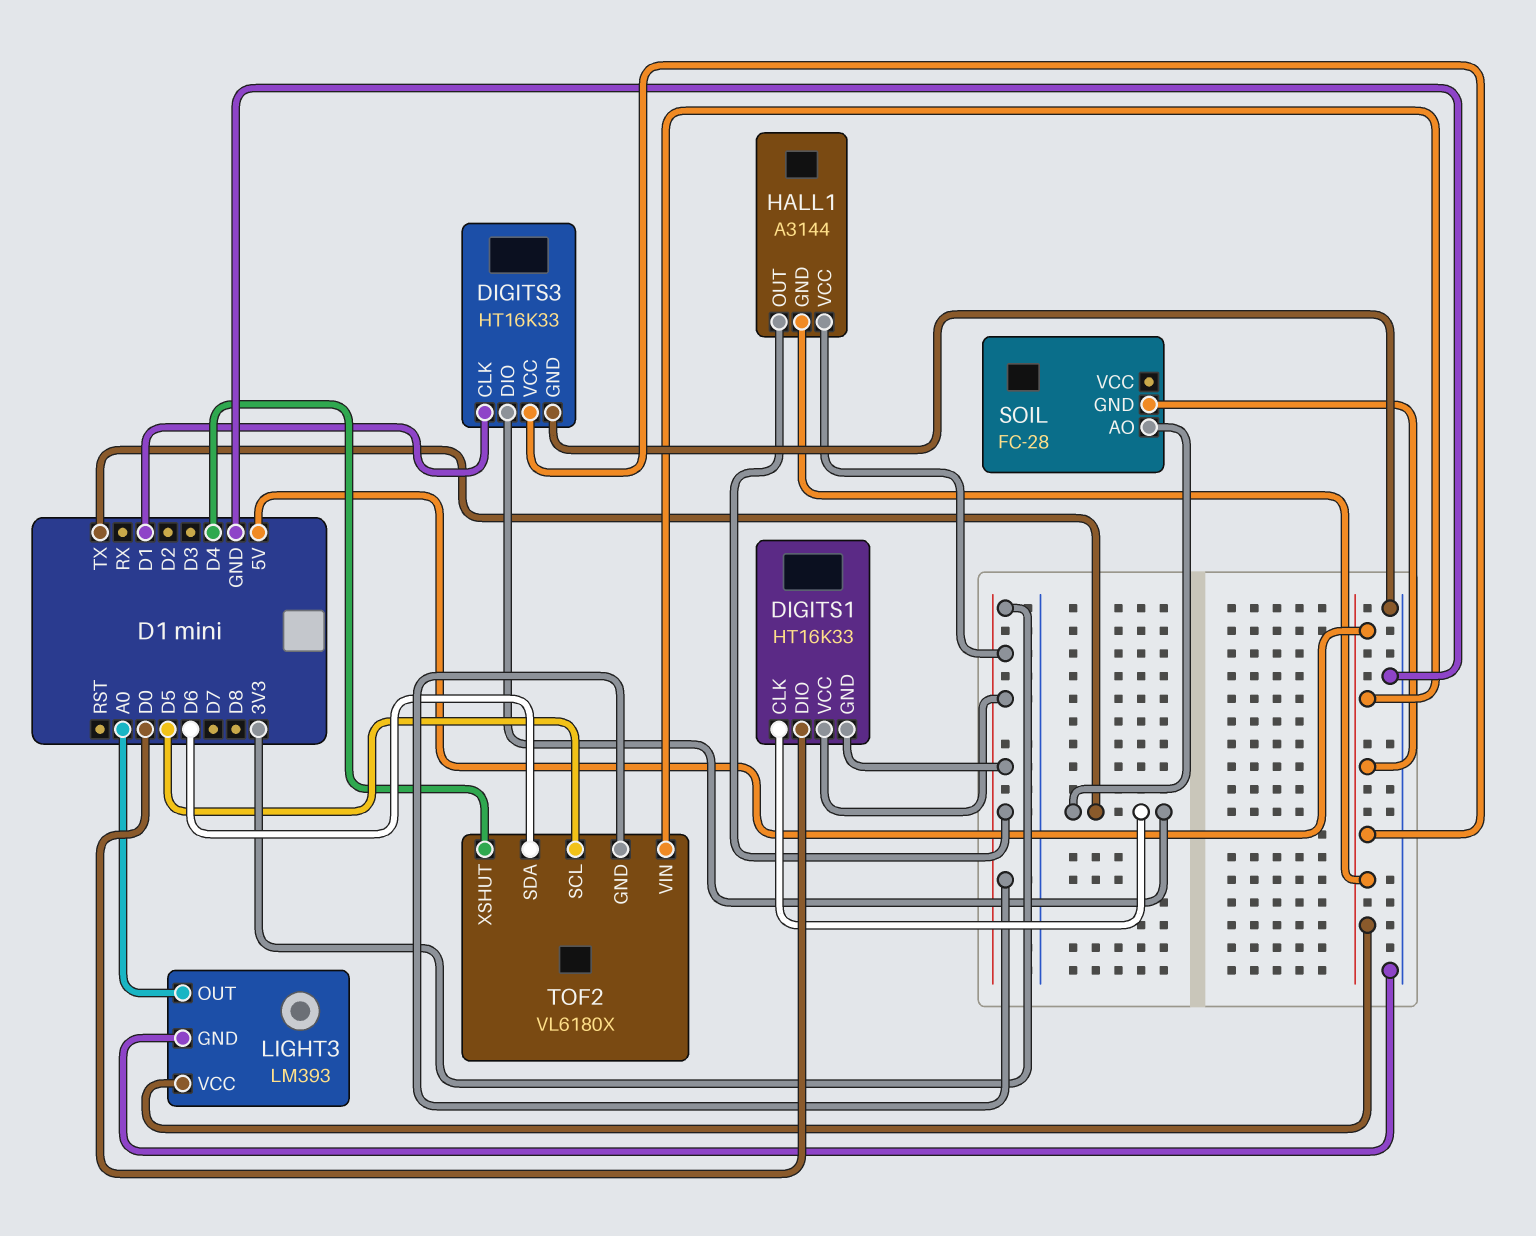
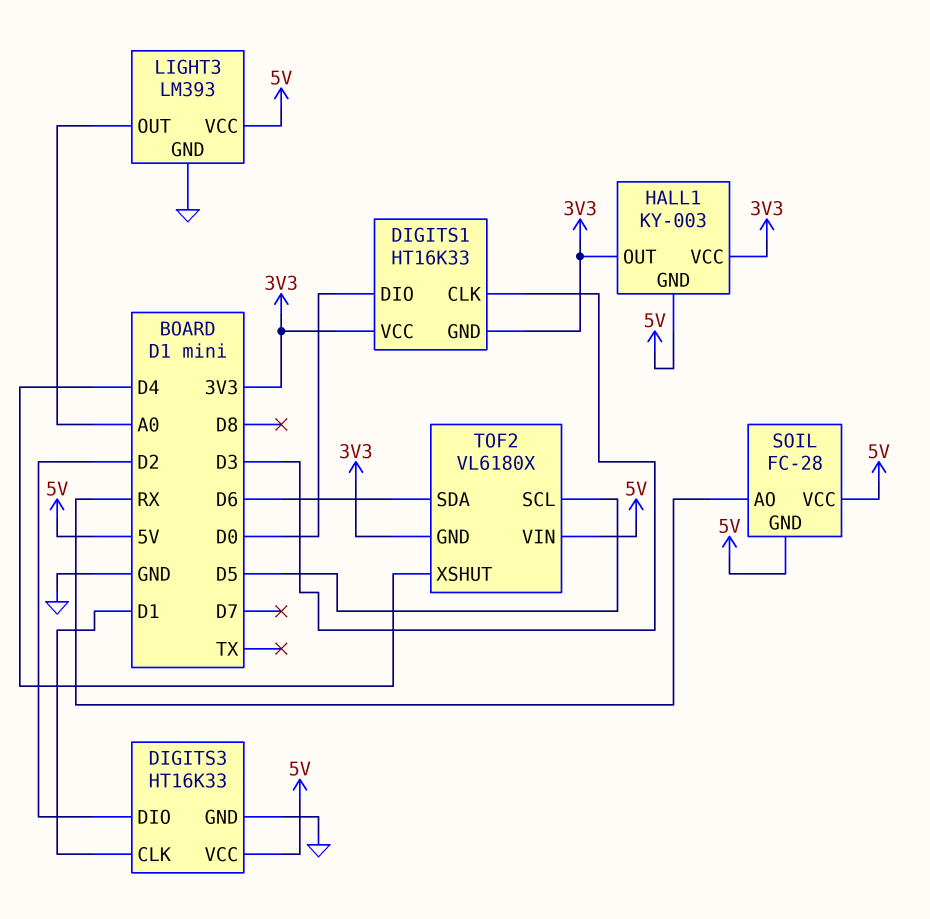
DIGITS1 pin CLK: TX -> D3
DIGITS3 pin DIO: TX -> D2
HALL1: A3144 -> KY-003
SOIL pin AO: TX -> RX
SOIL pin VCC: none -> 5V

